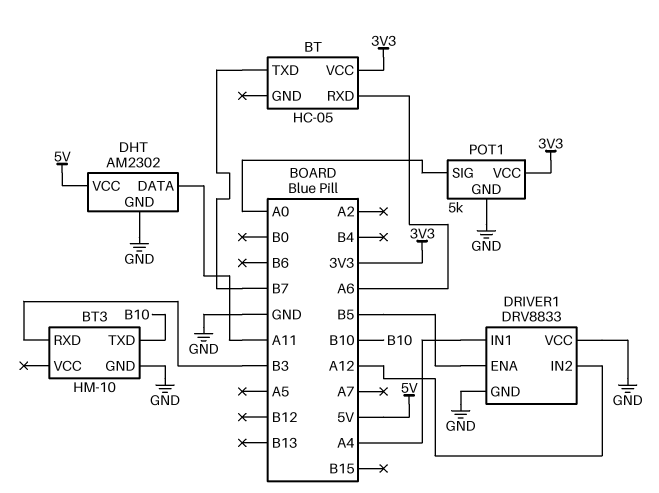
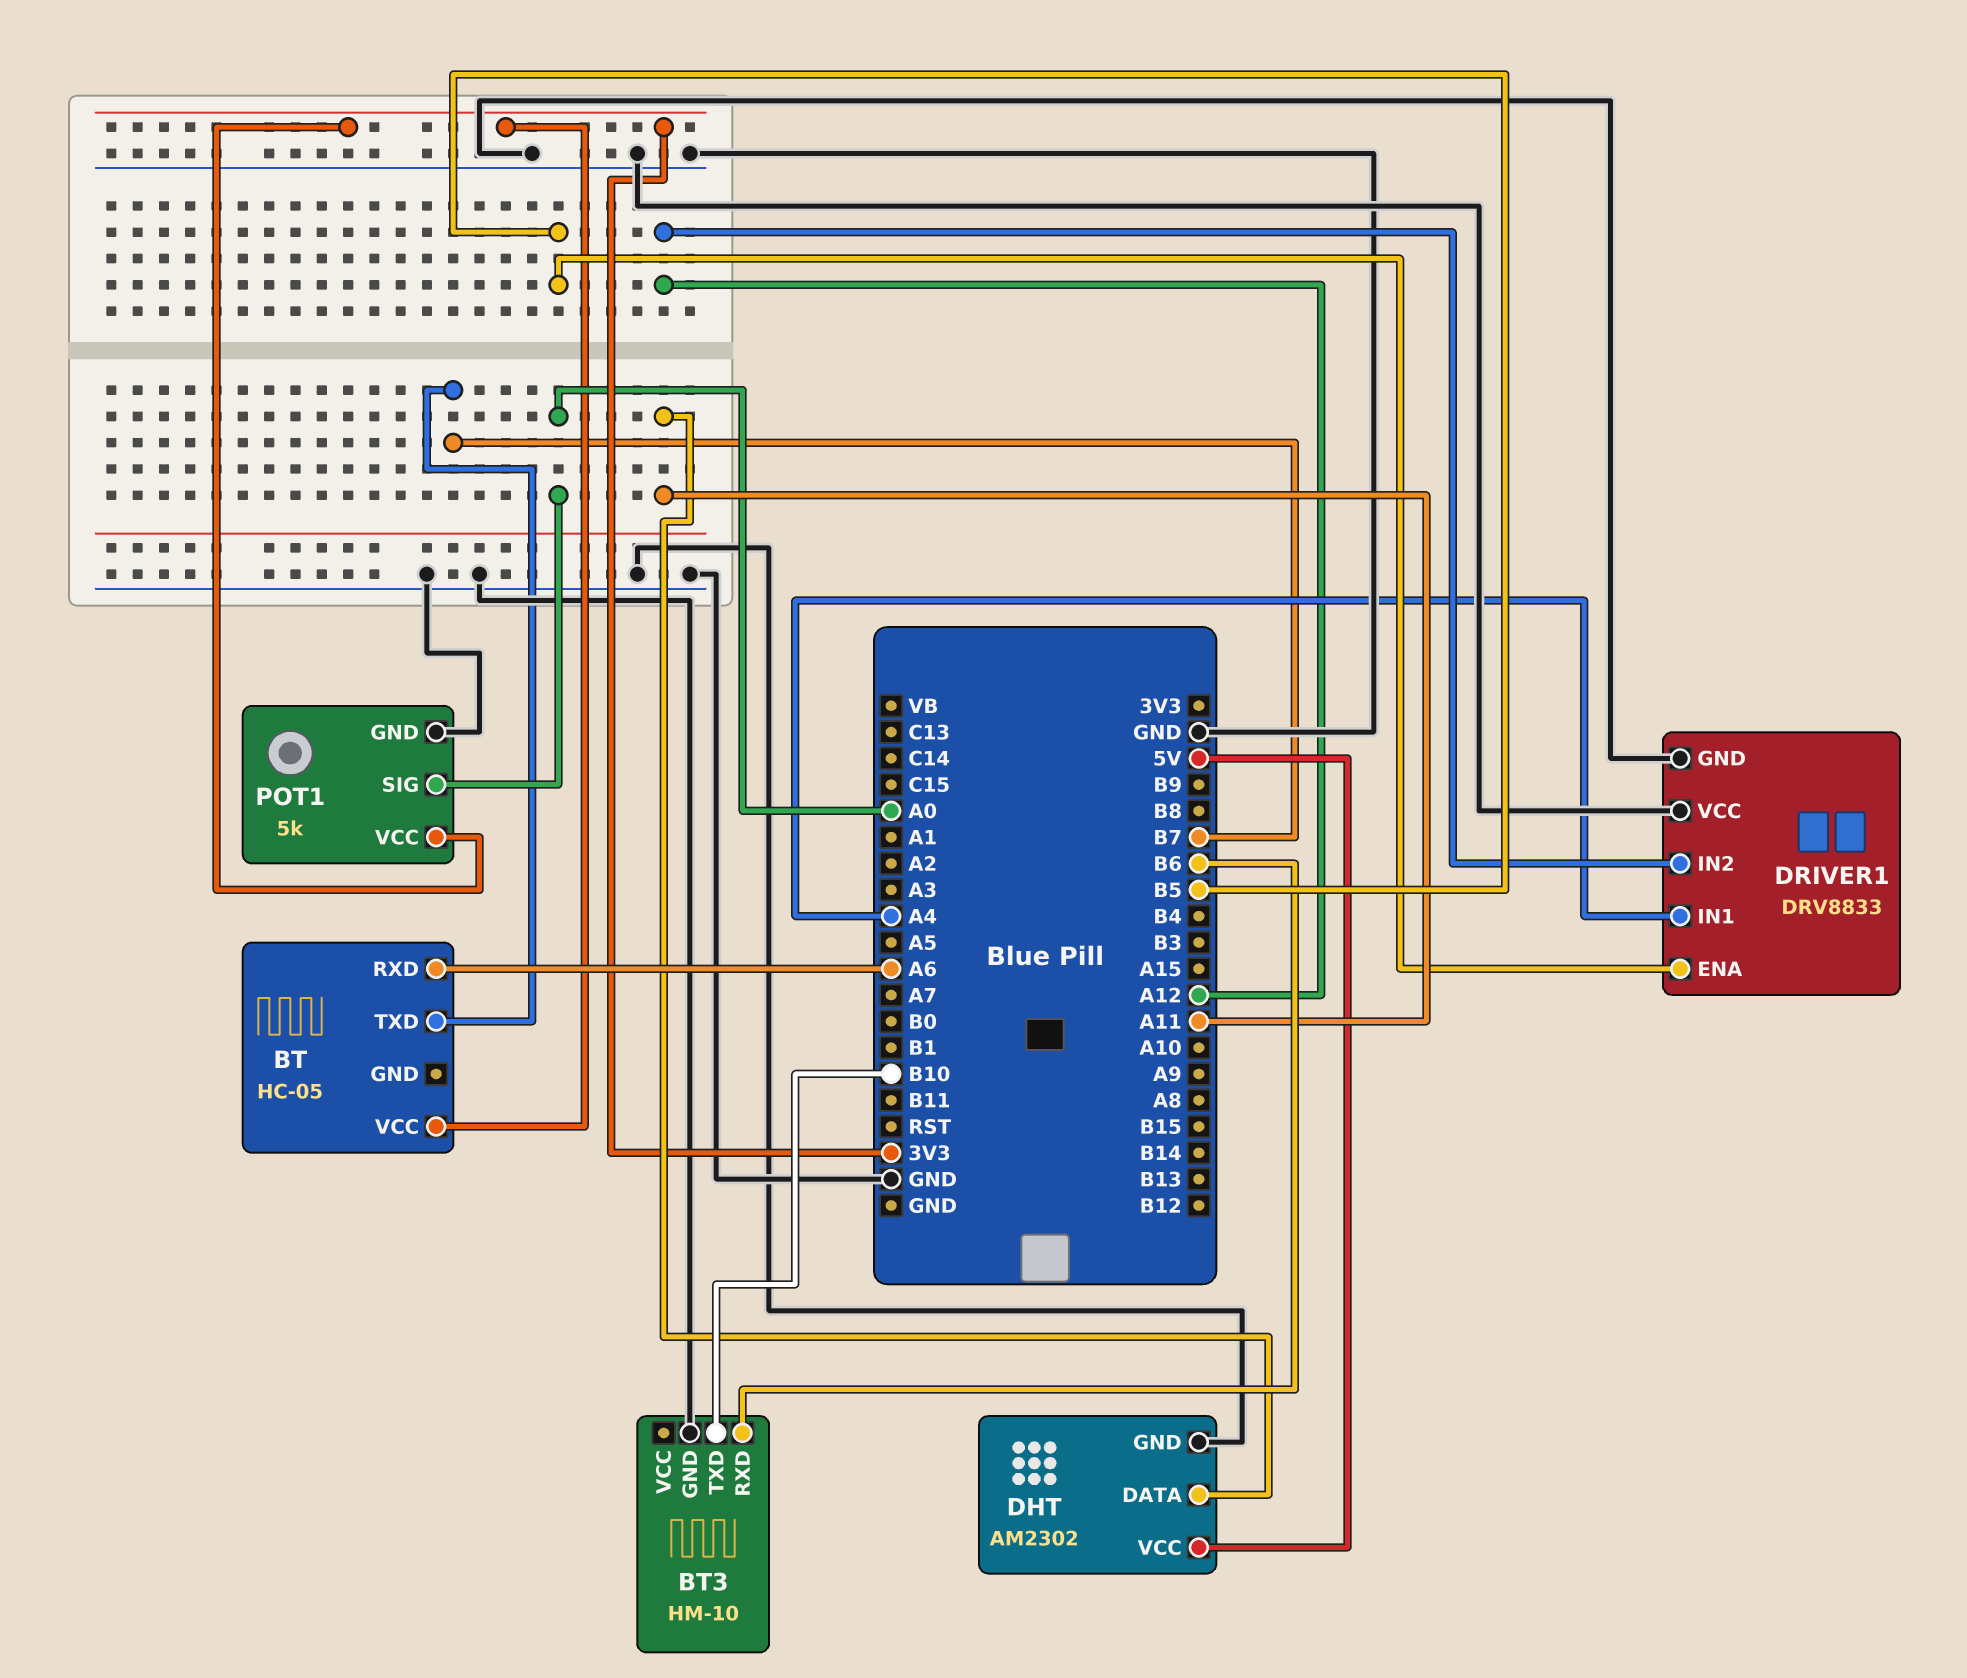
BT3 pin RXD: B3 -> B6

